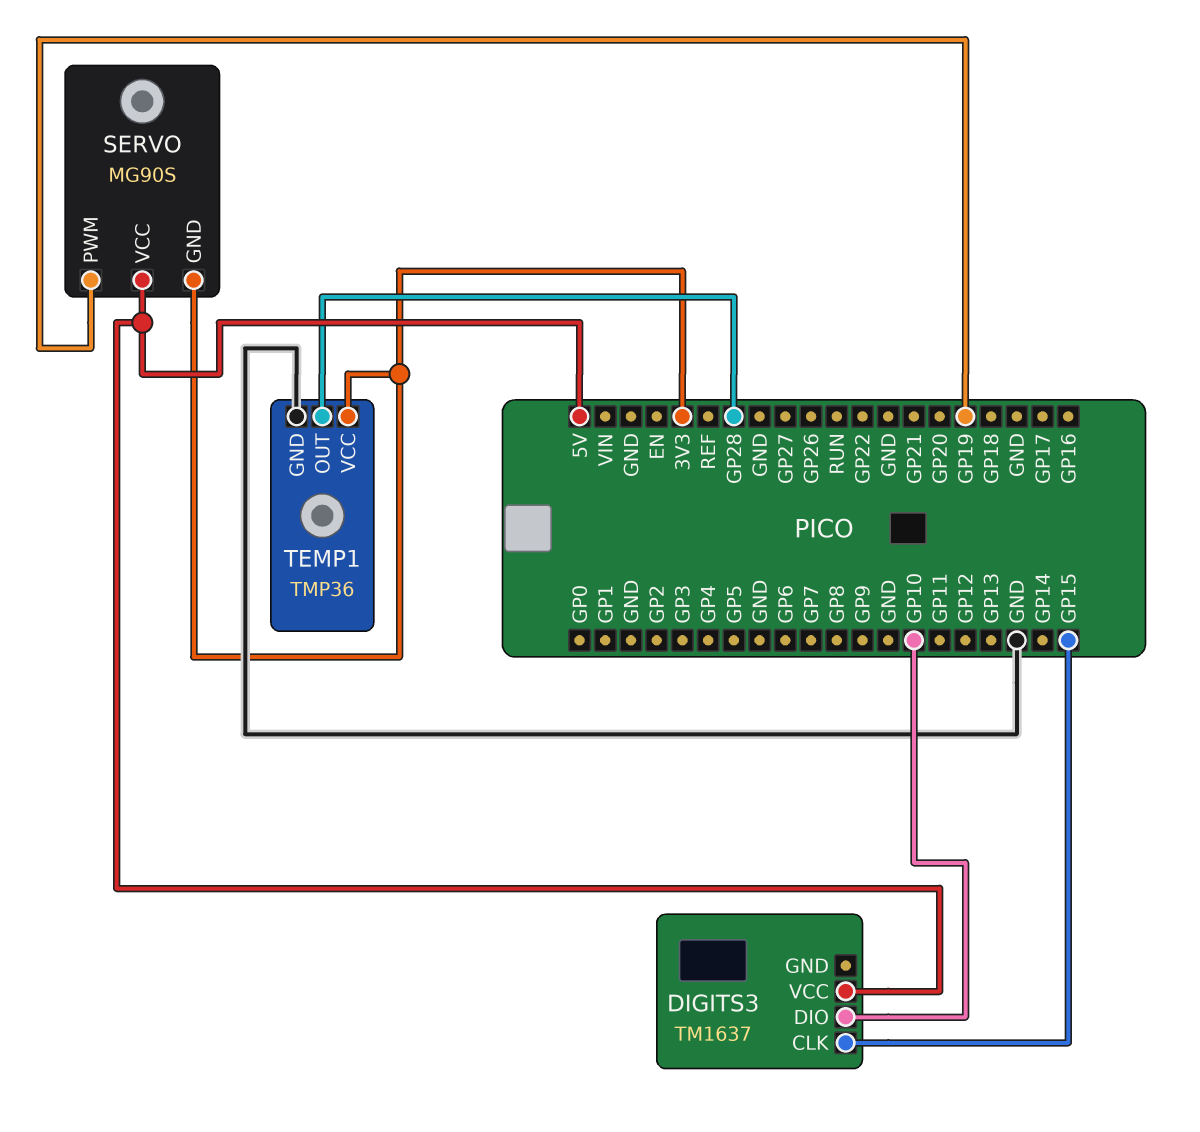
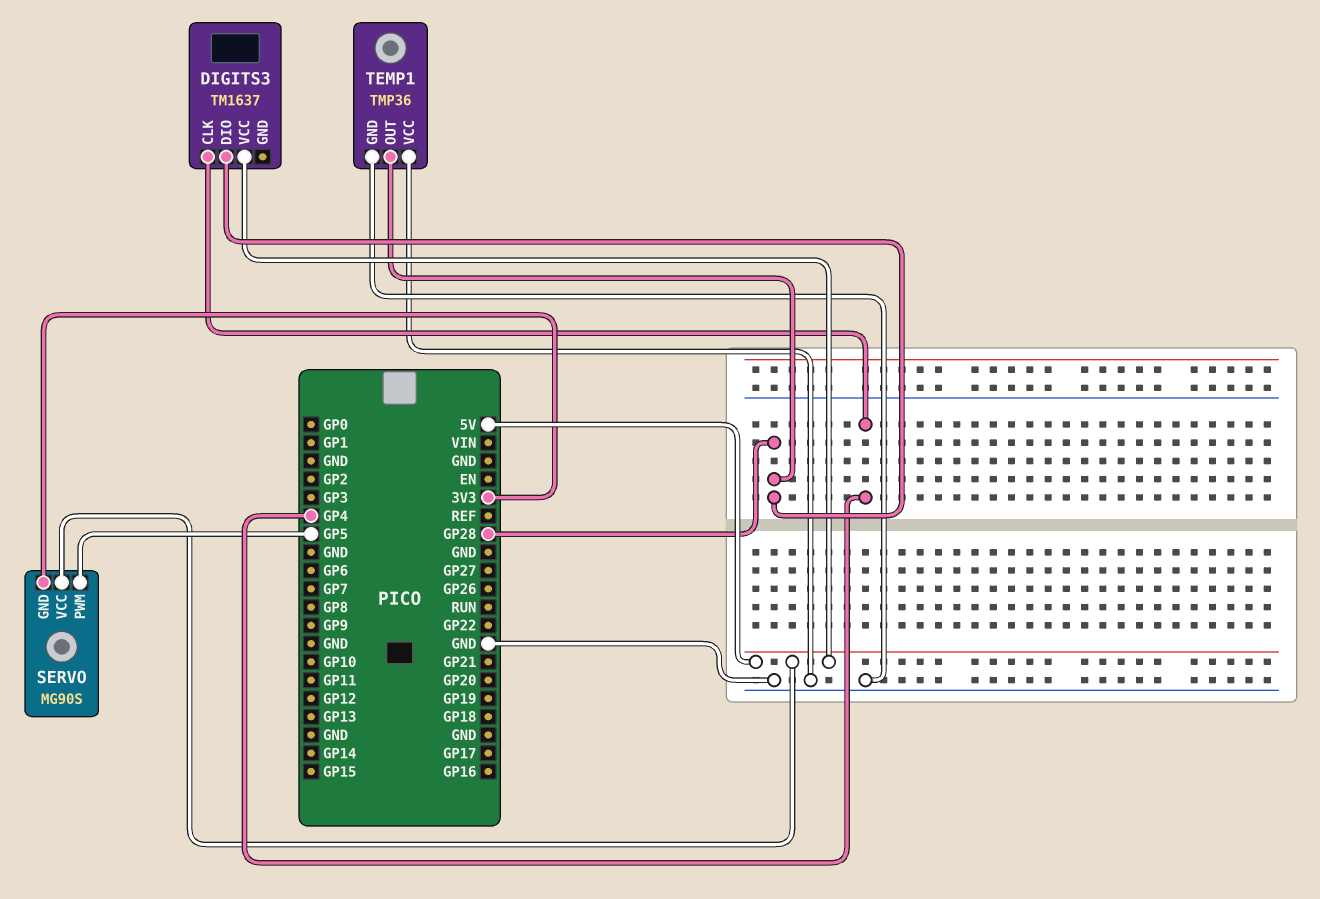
DIGITS3 pin CLK: GP15 -> GP4
DIGITS3 pin DIO: GP10 -> GP28
SERVO pin PWM: GP19 -> GP5
TEMP1 pin VCC: 3V3 -> GND

